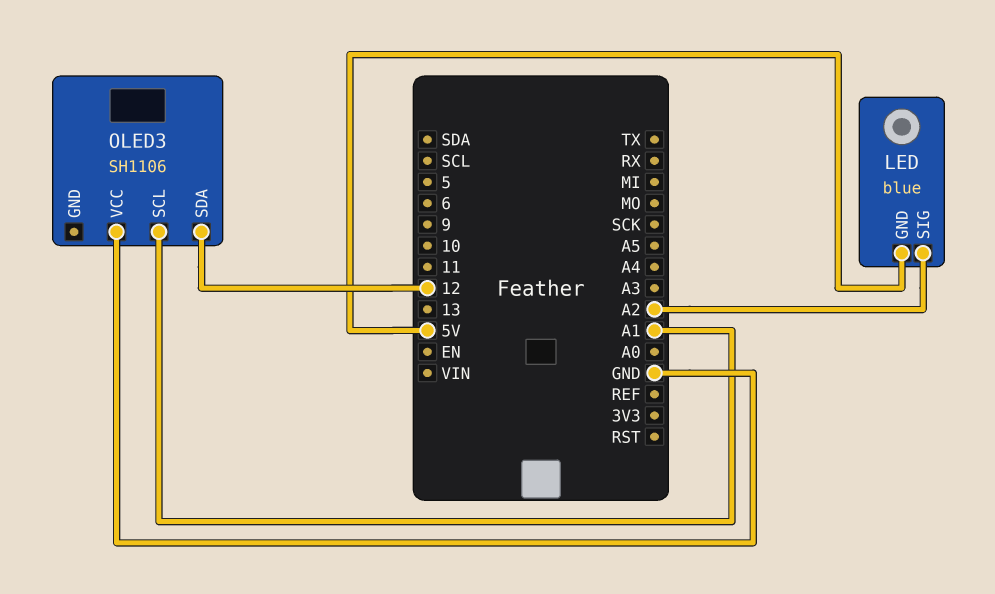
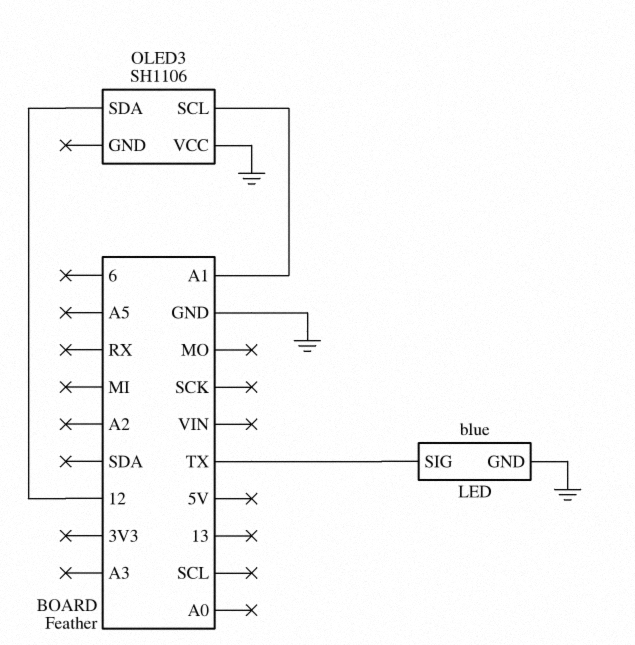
LED pin GND: 5V -> GND
LED pin SIG: A2 -> TX

